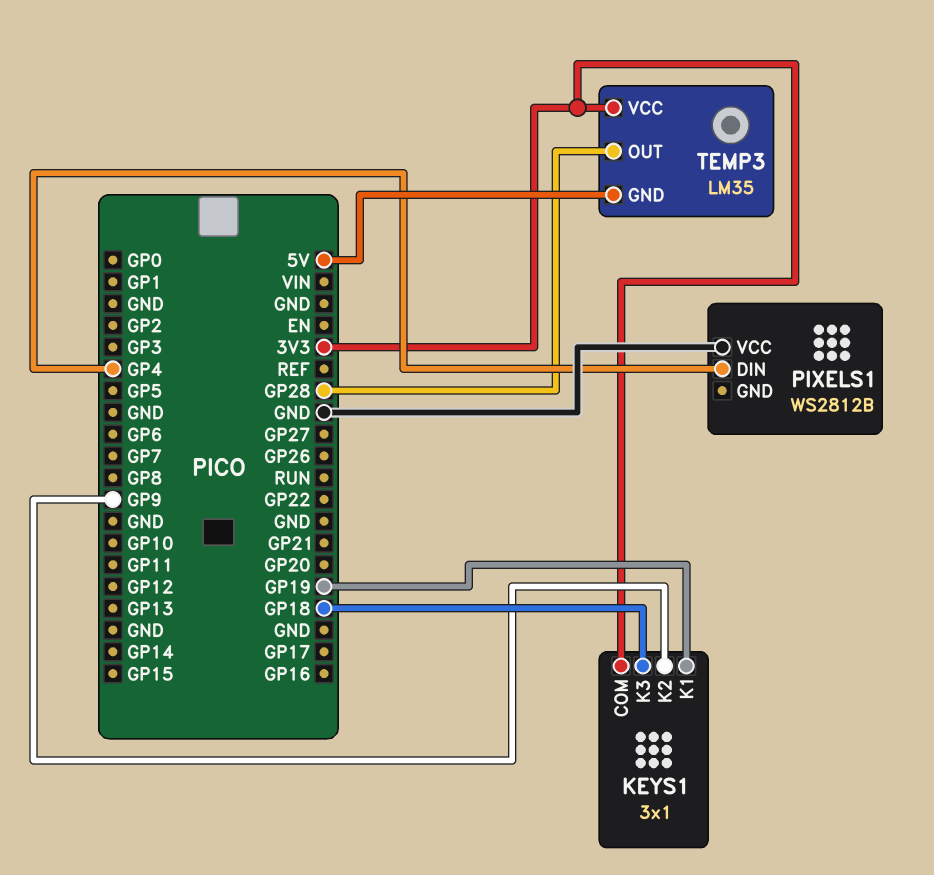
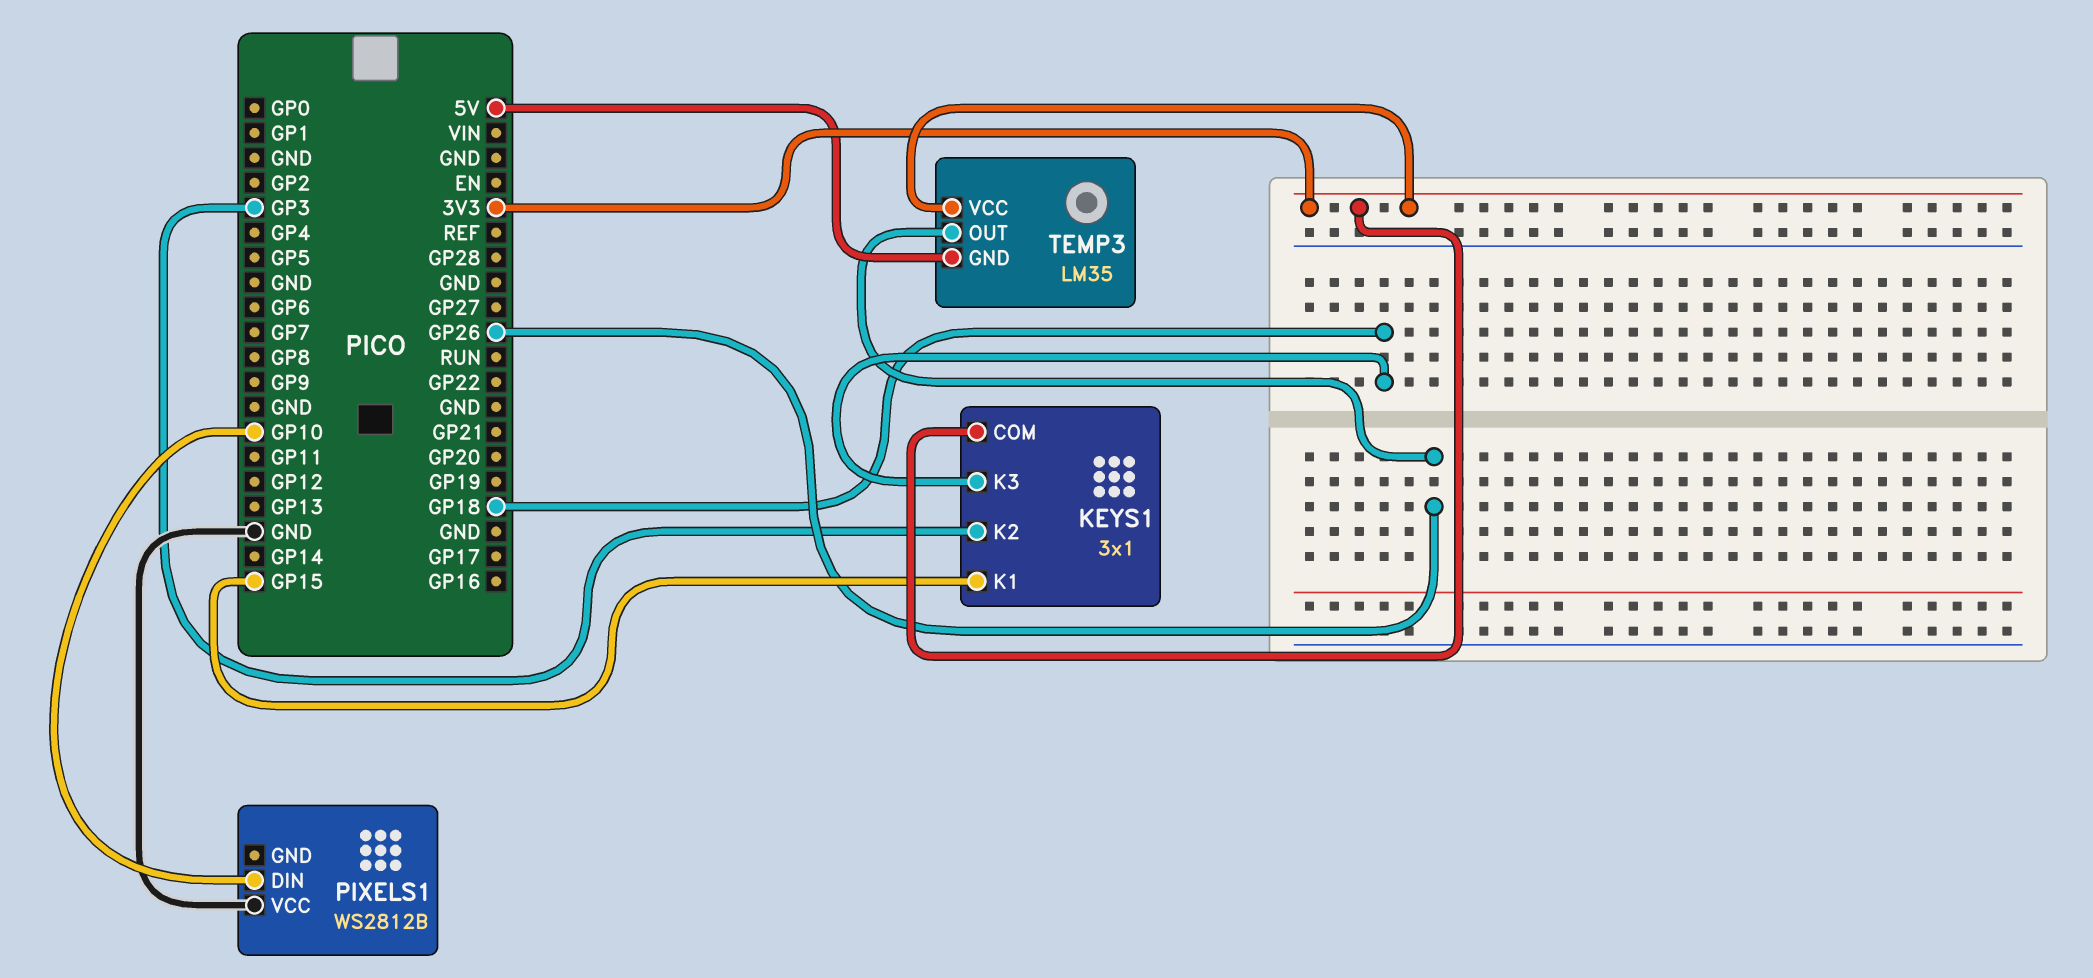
KEYS1 pin K1: GP19 -> GP15
KEYS1 pin K2: GP9 -> GP3
PIXELS1 pin DIN: GP4 -> GP10
TEMP3 pin OUT: GP28 -> GP26

